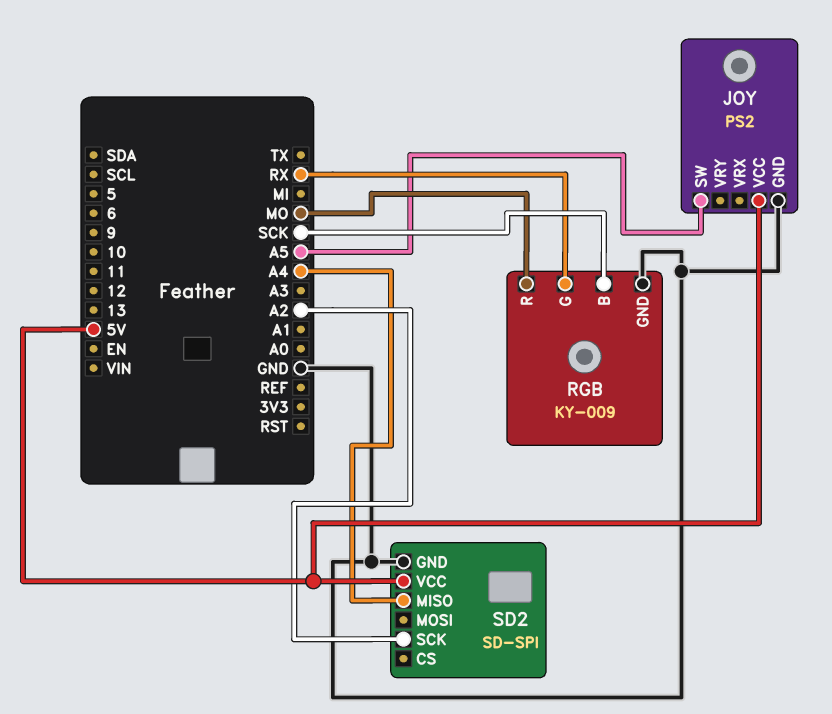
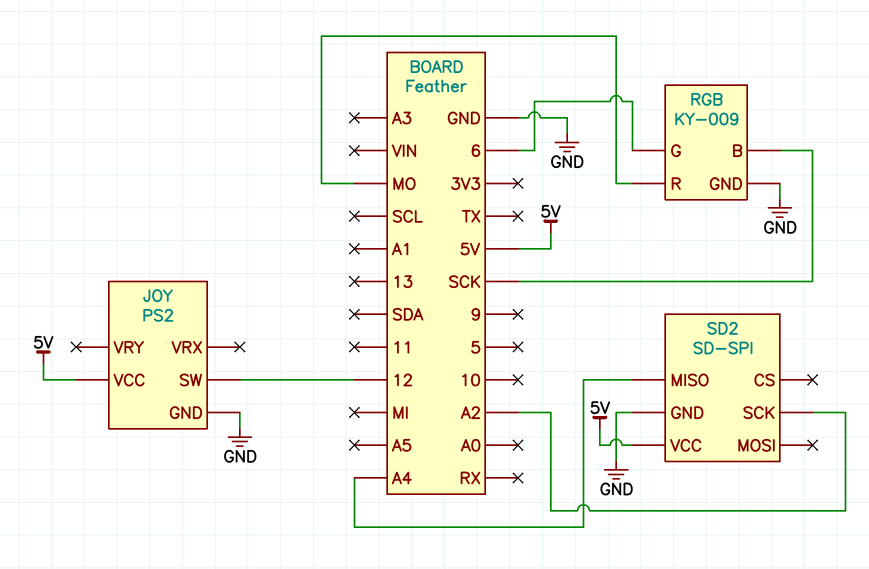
JOY pin SW: A5 -> 12
RGB pin G: RX -> 6

